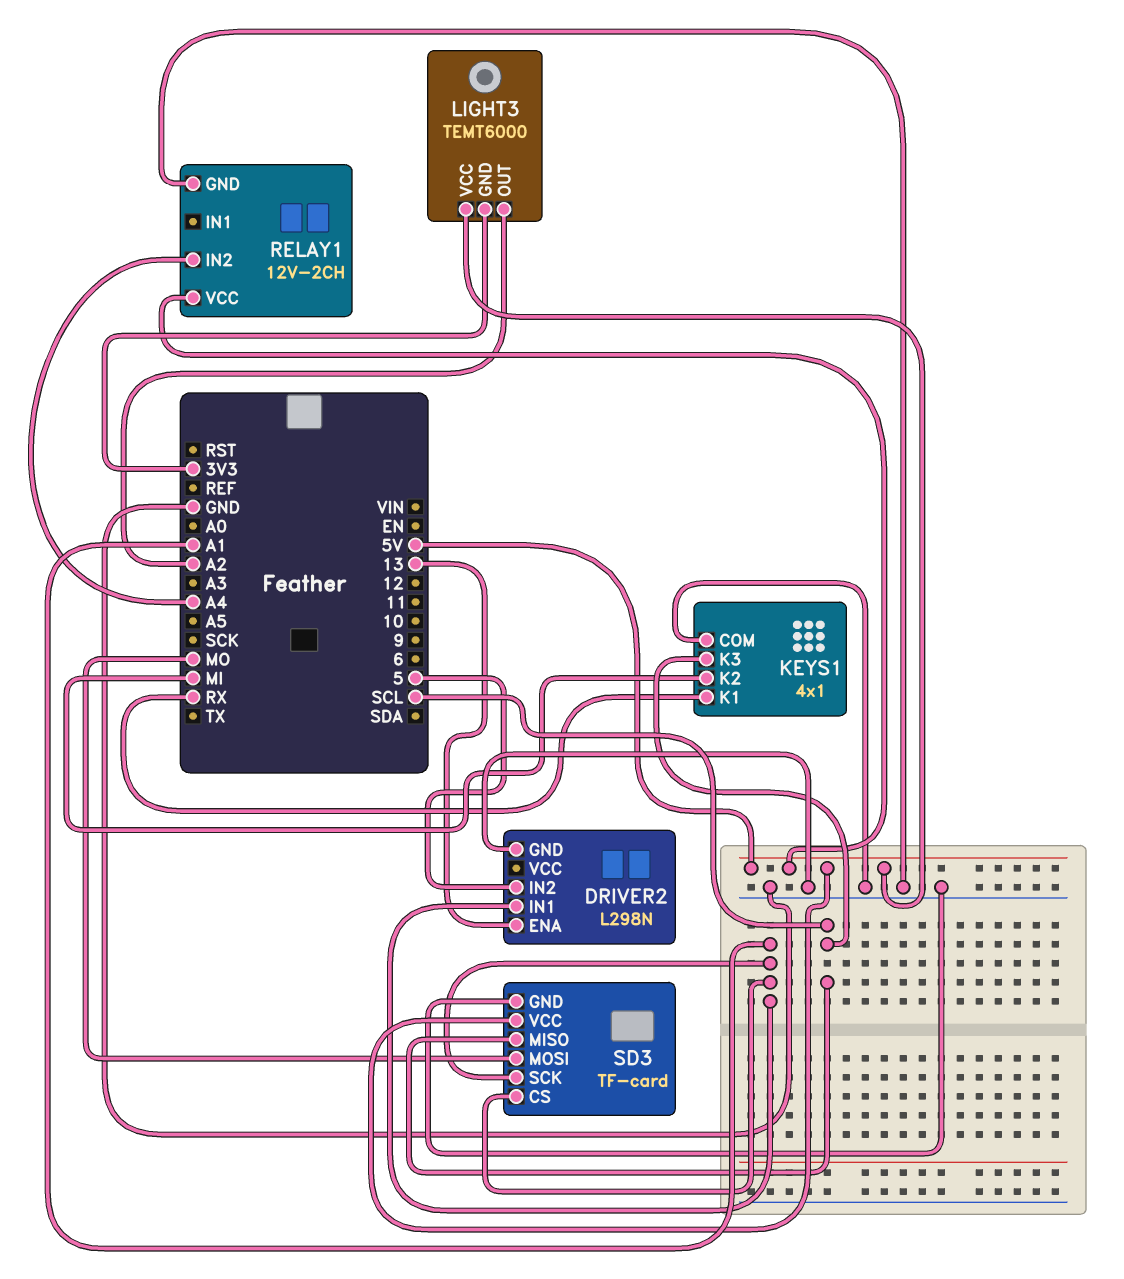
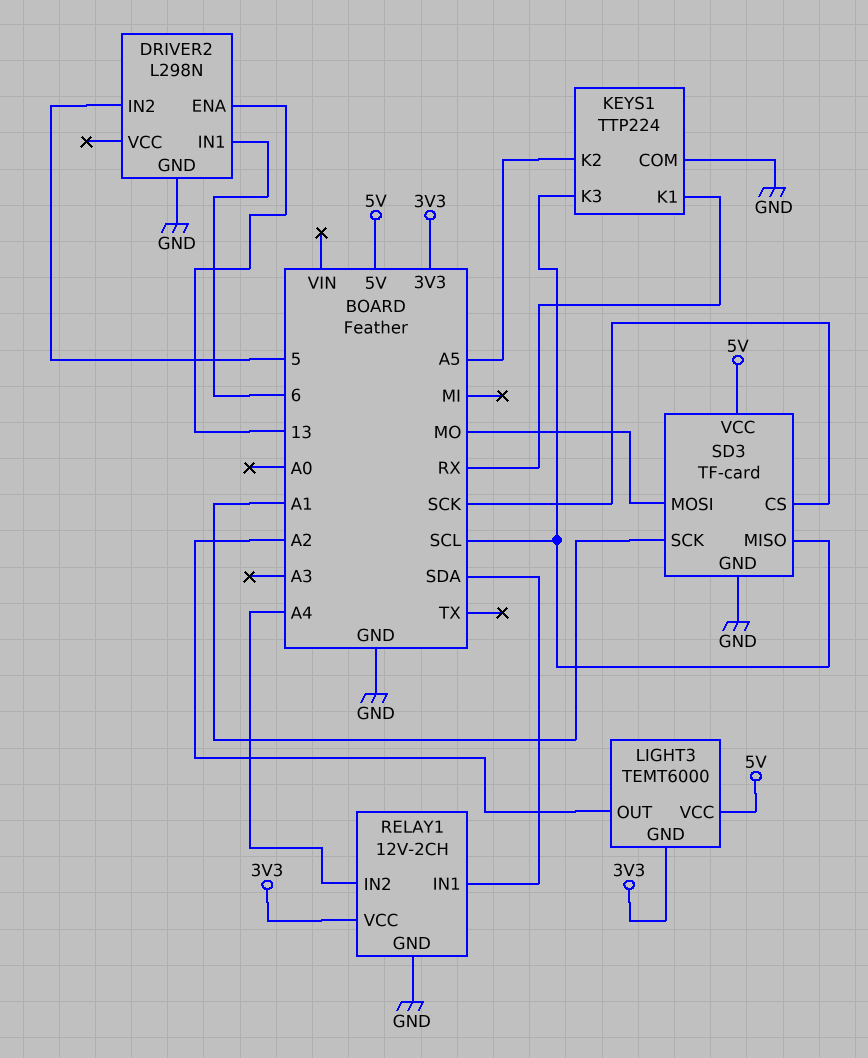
DRIVER2 pin IN1: A1 -> 6
KEYS1: 4x1 -> TTP224
KEYS1 pin K2: MI -> A5
RELAY1 pin IN1: none -> SDA
RELAY1 pin VCC: 5V -> 3V3
SD3 pin CS: A1 -> SCK

